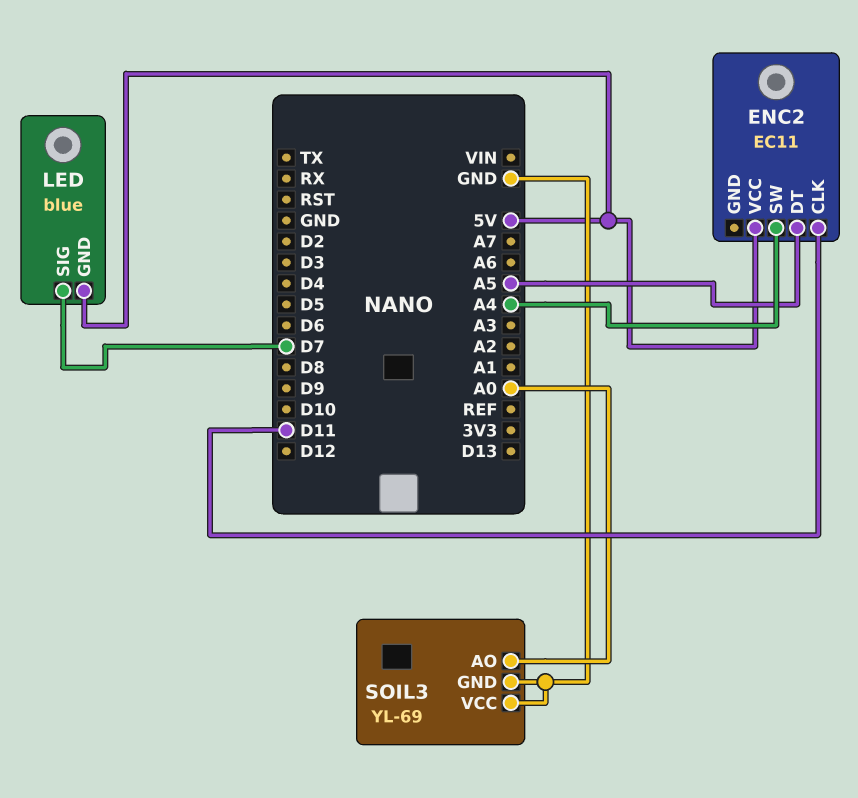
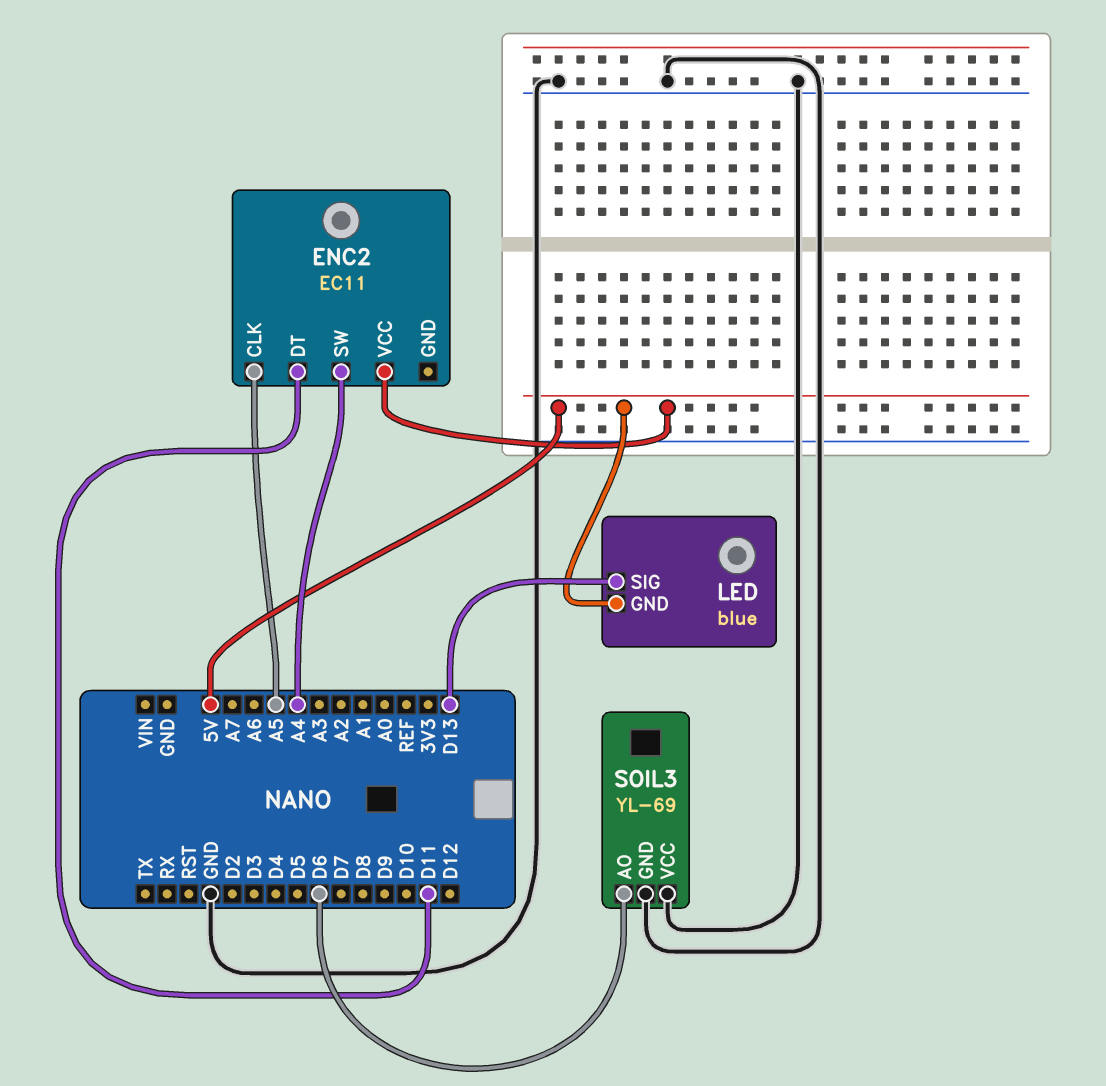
ENC2 pin CLK: D11 -> A5
ENC2 pin DT: A5 -> D11
LED pin SIG: D7 -> D13
SOIL3 pin AO: A0 -> D6

